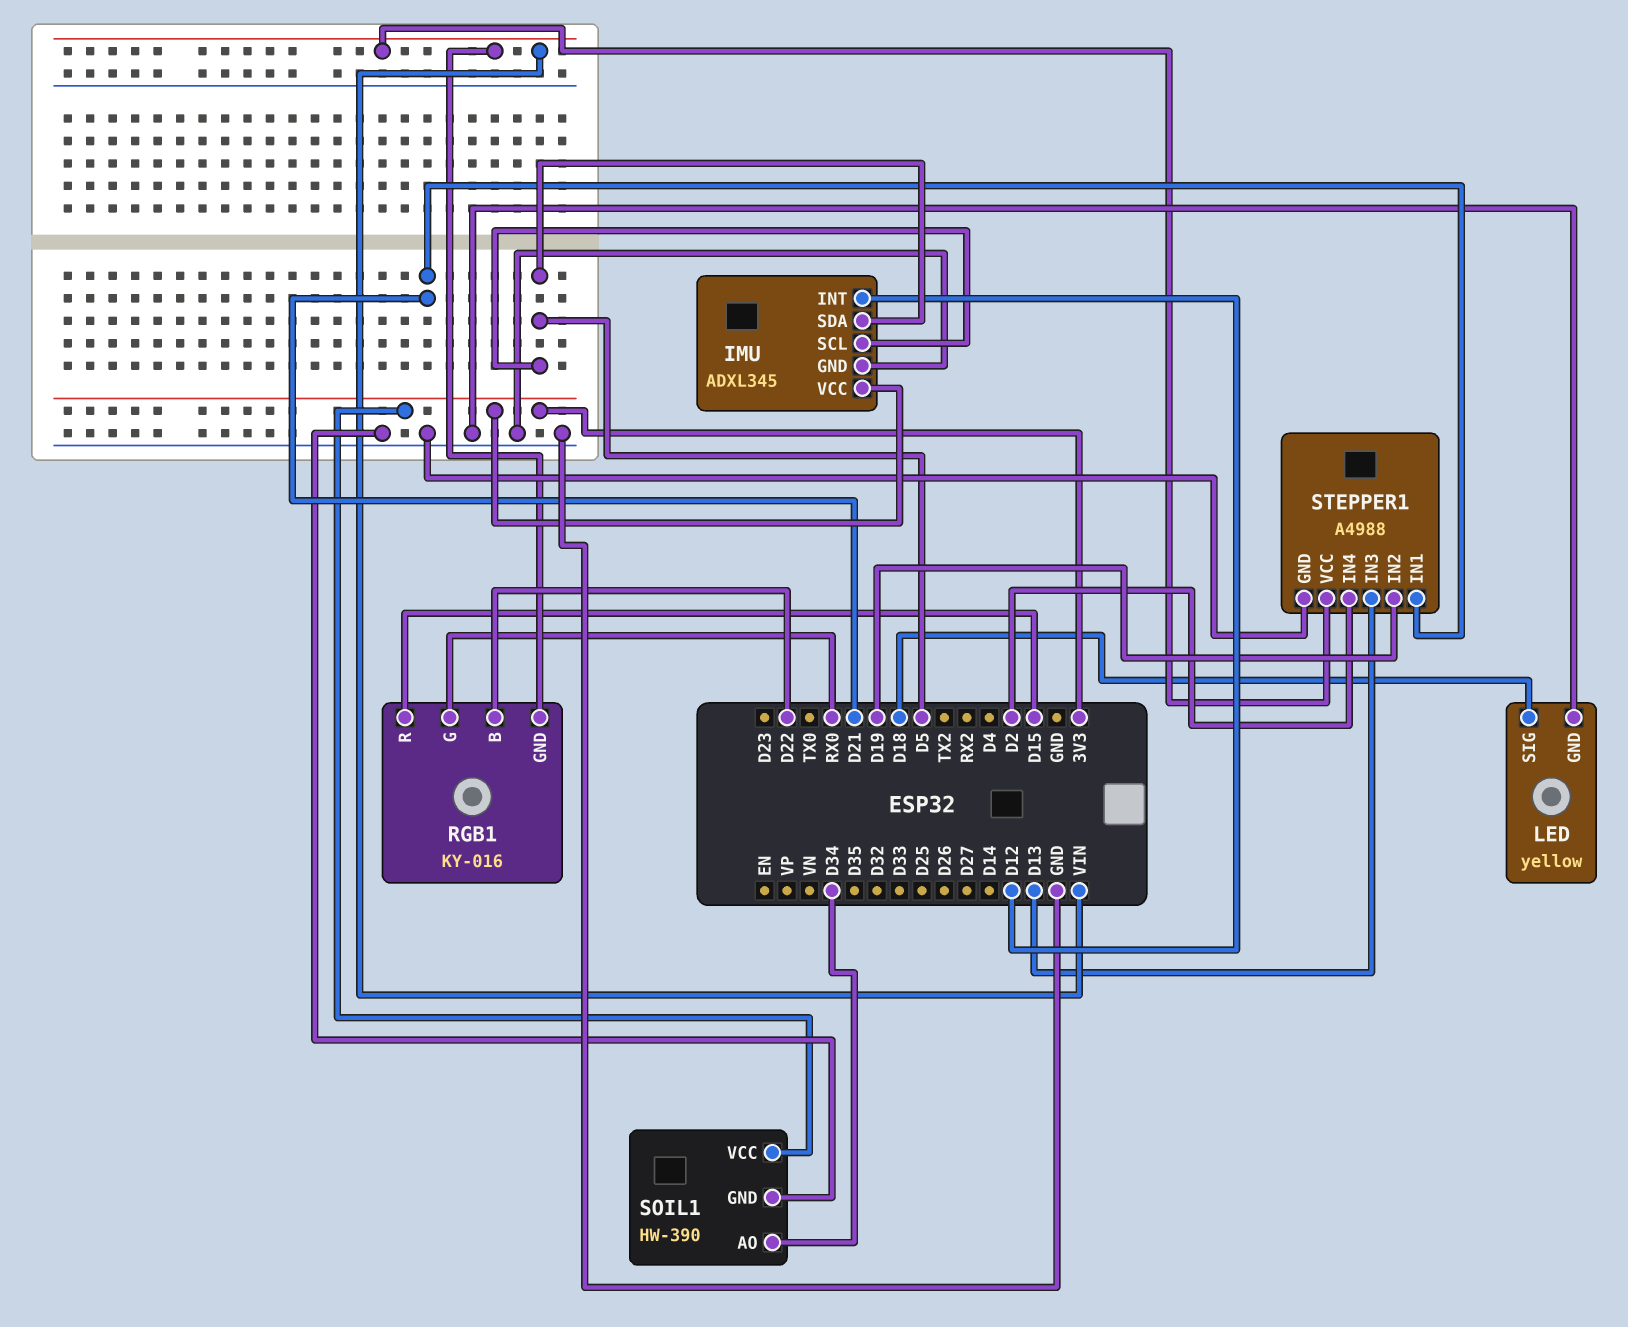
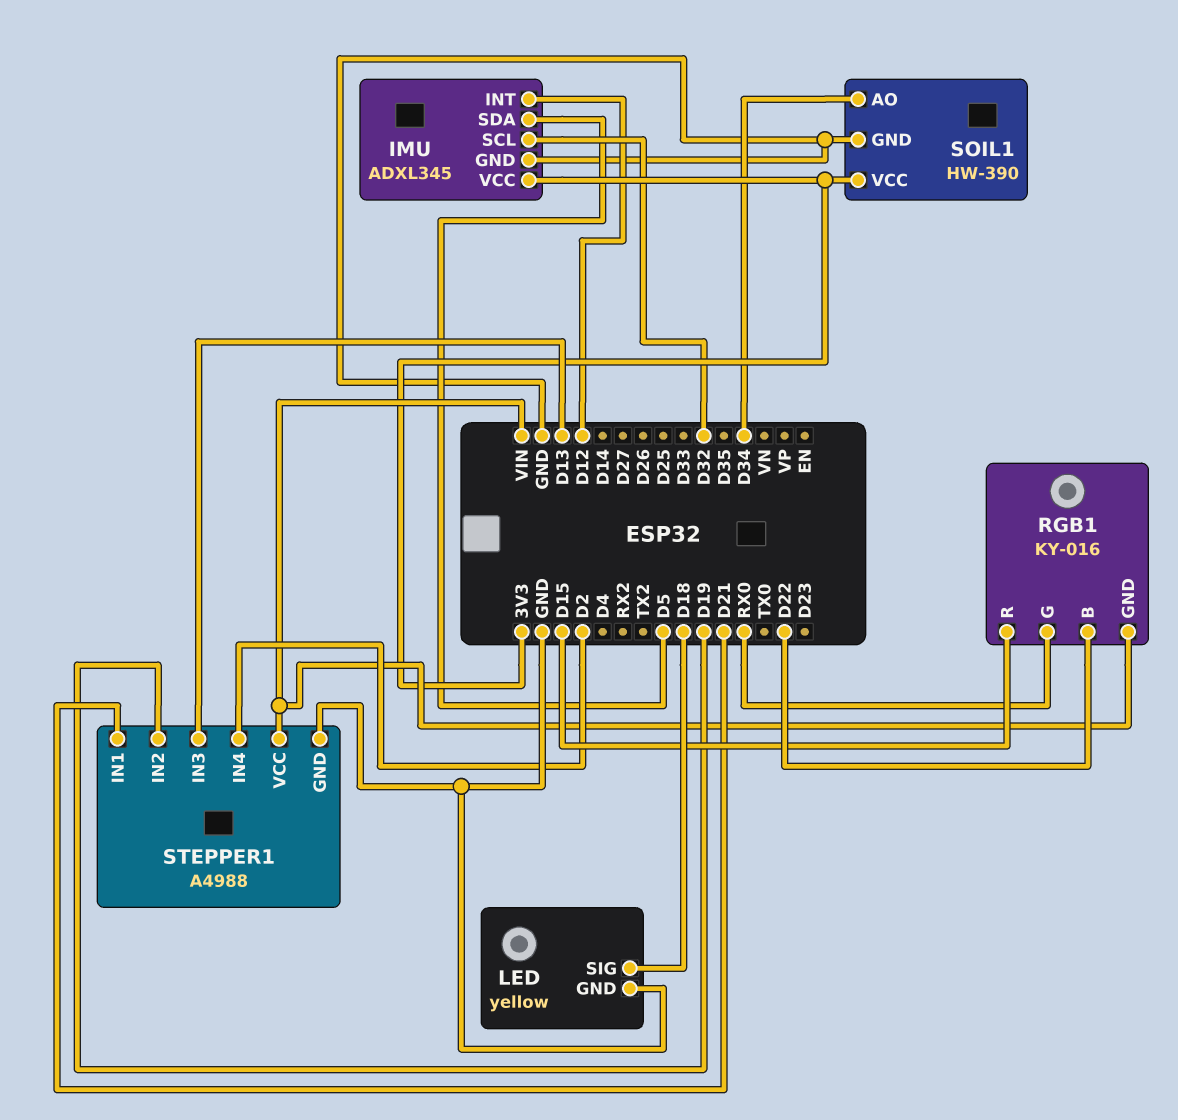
IMU pin SCL: D5 -> D32

